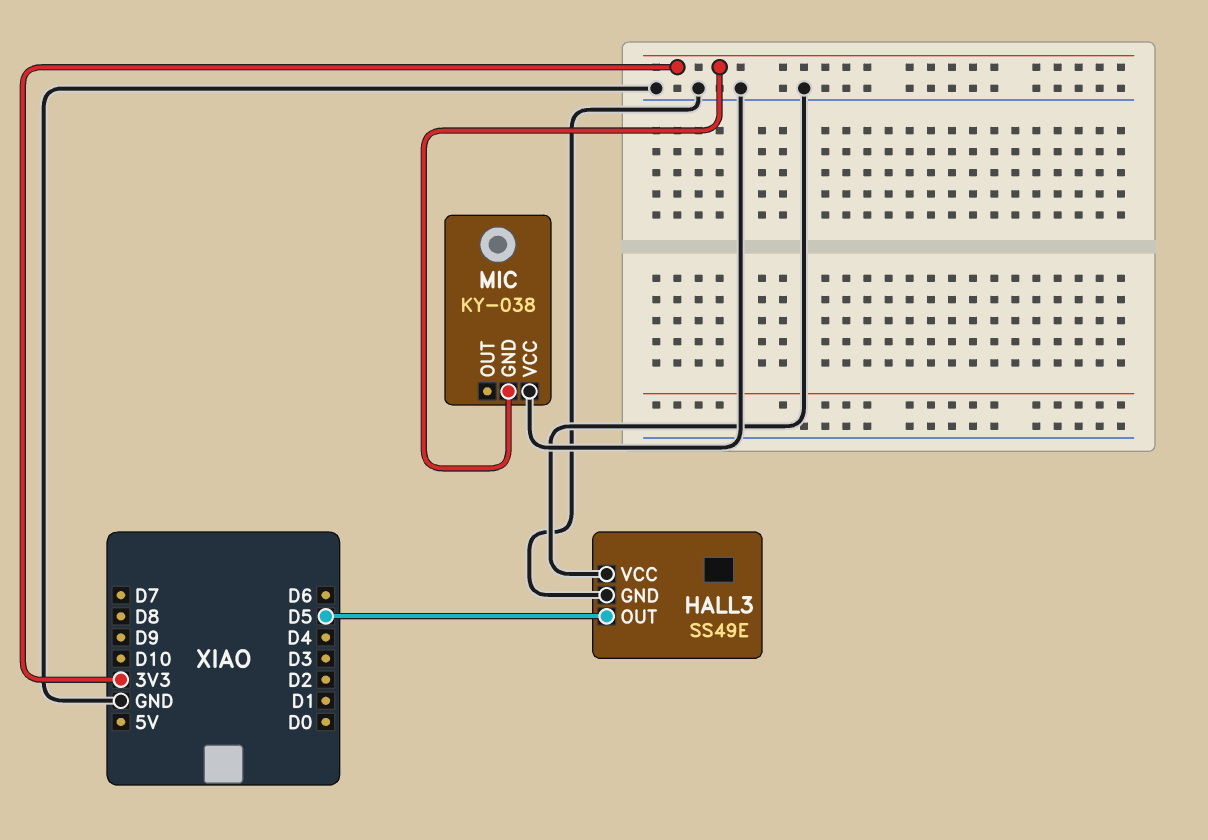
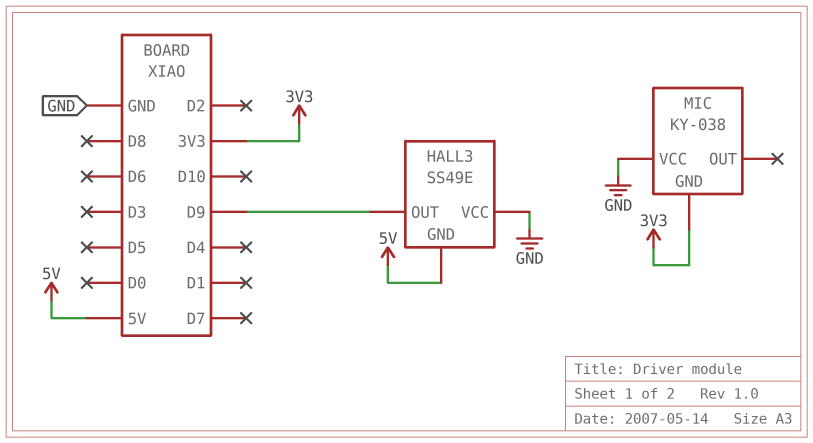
HALL3 pin GND: GND -> 5V
HALL3 pin OUT: D5 -> D9

